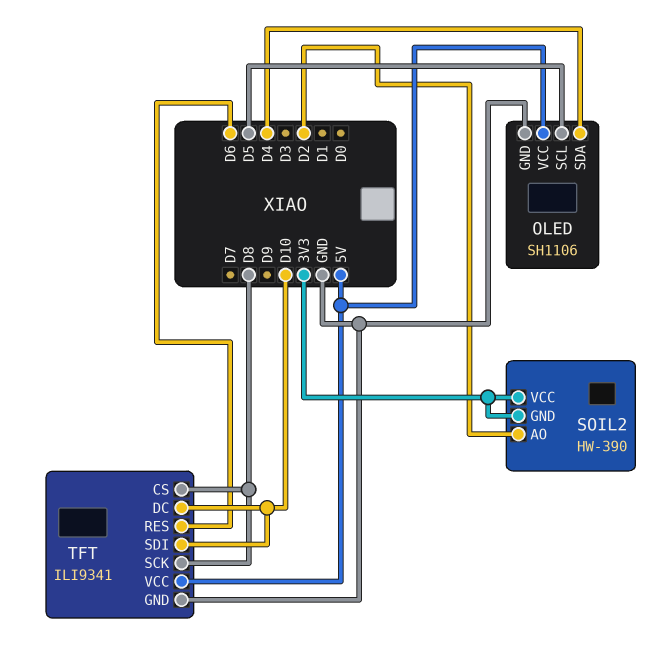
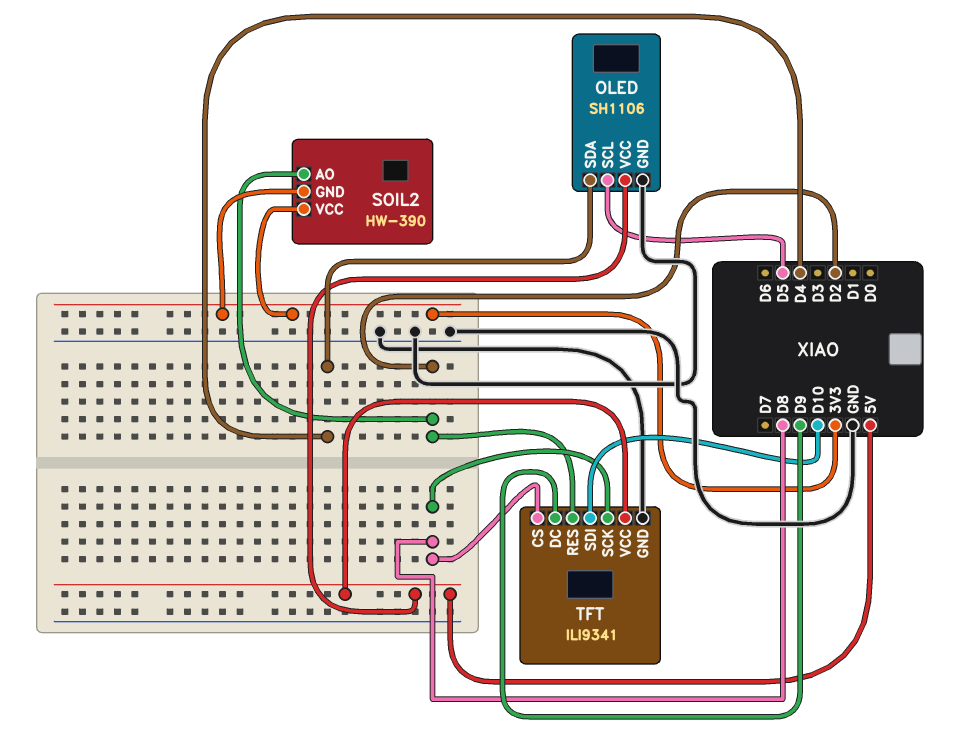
TFT pin DC: D10 -> D9
TFT pin RES: D6 -> D2

